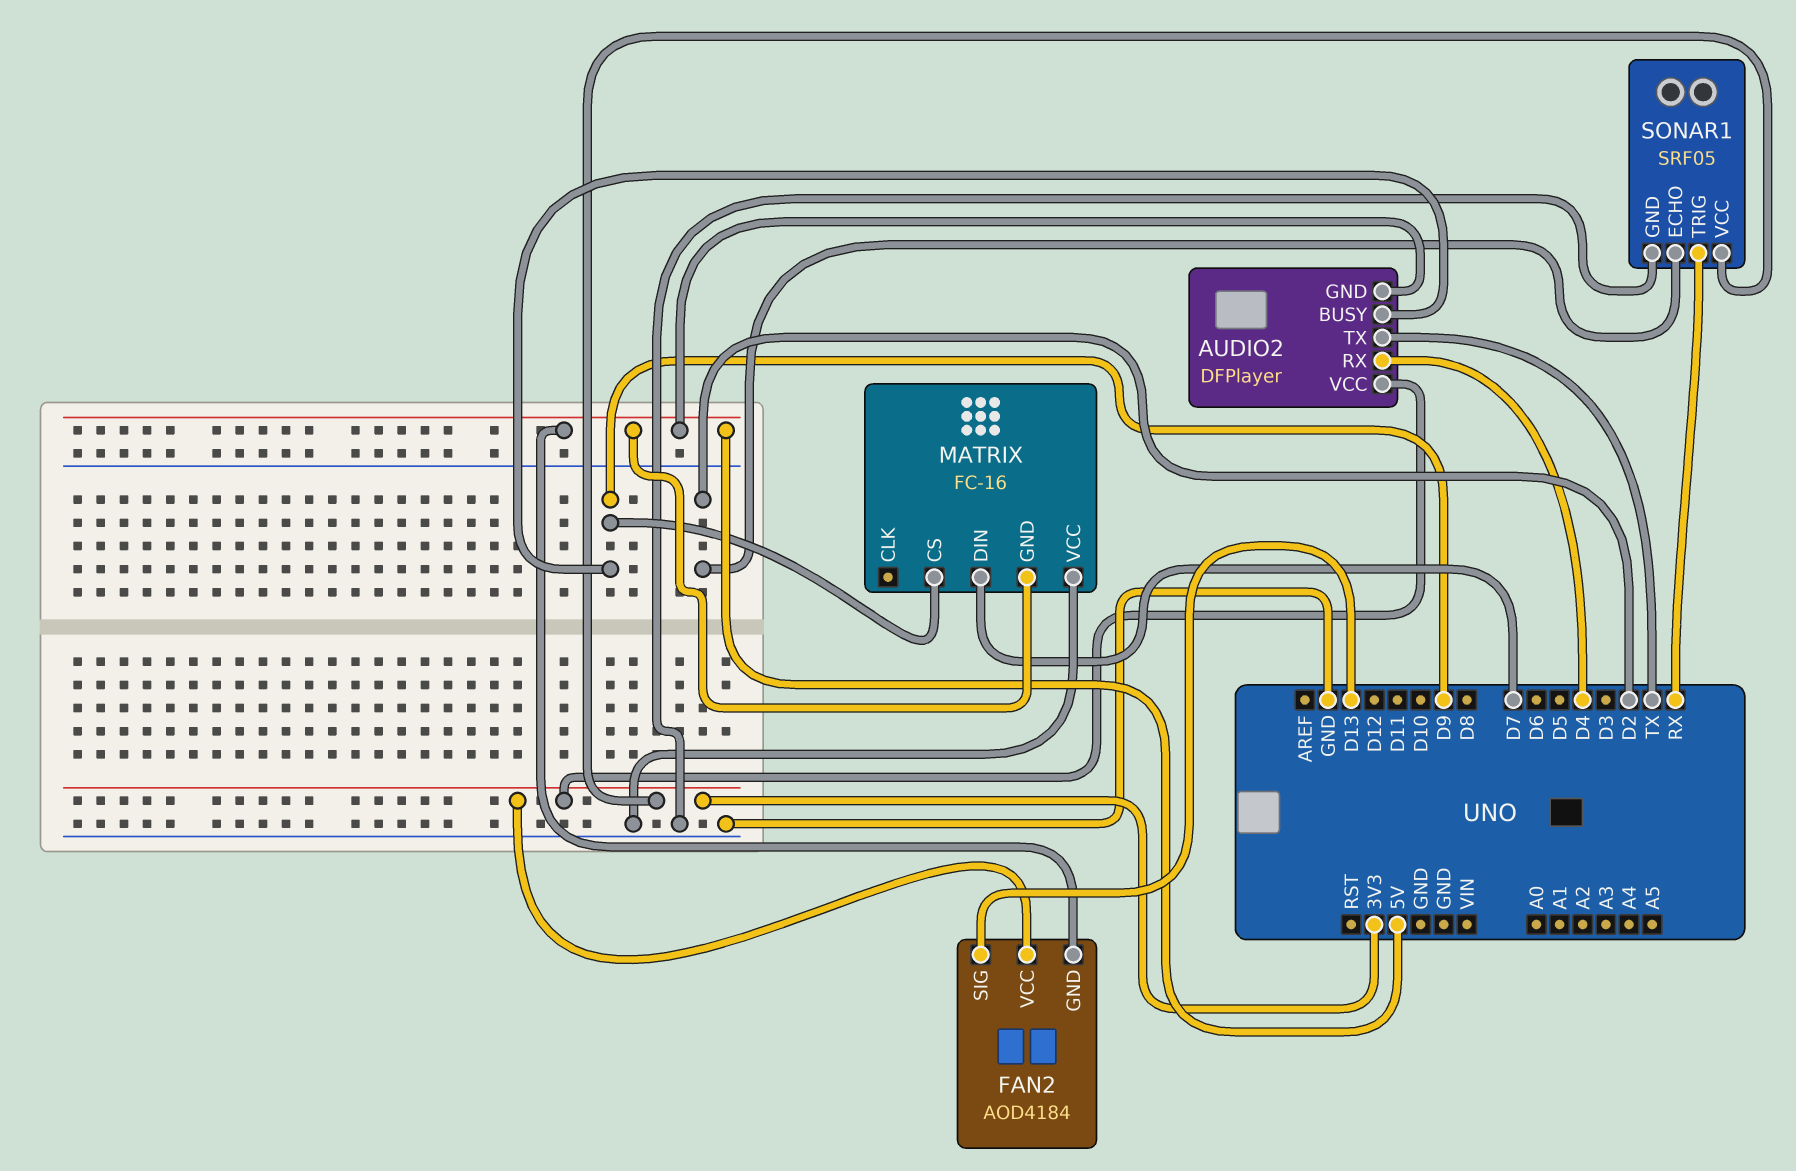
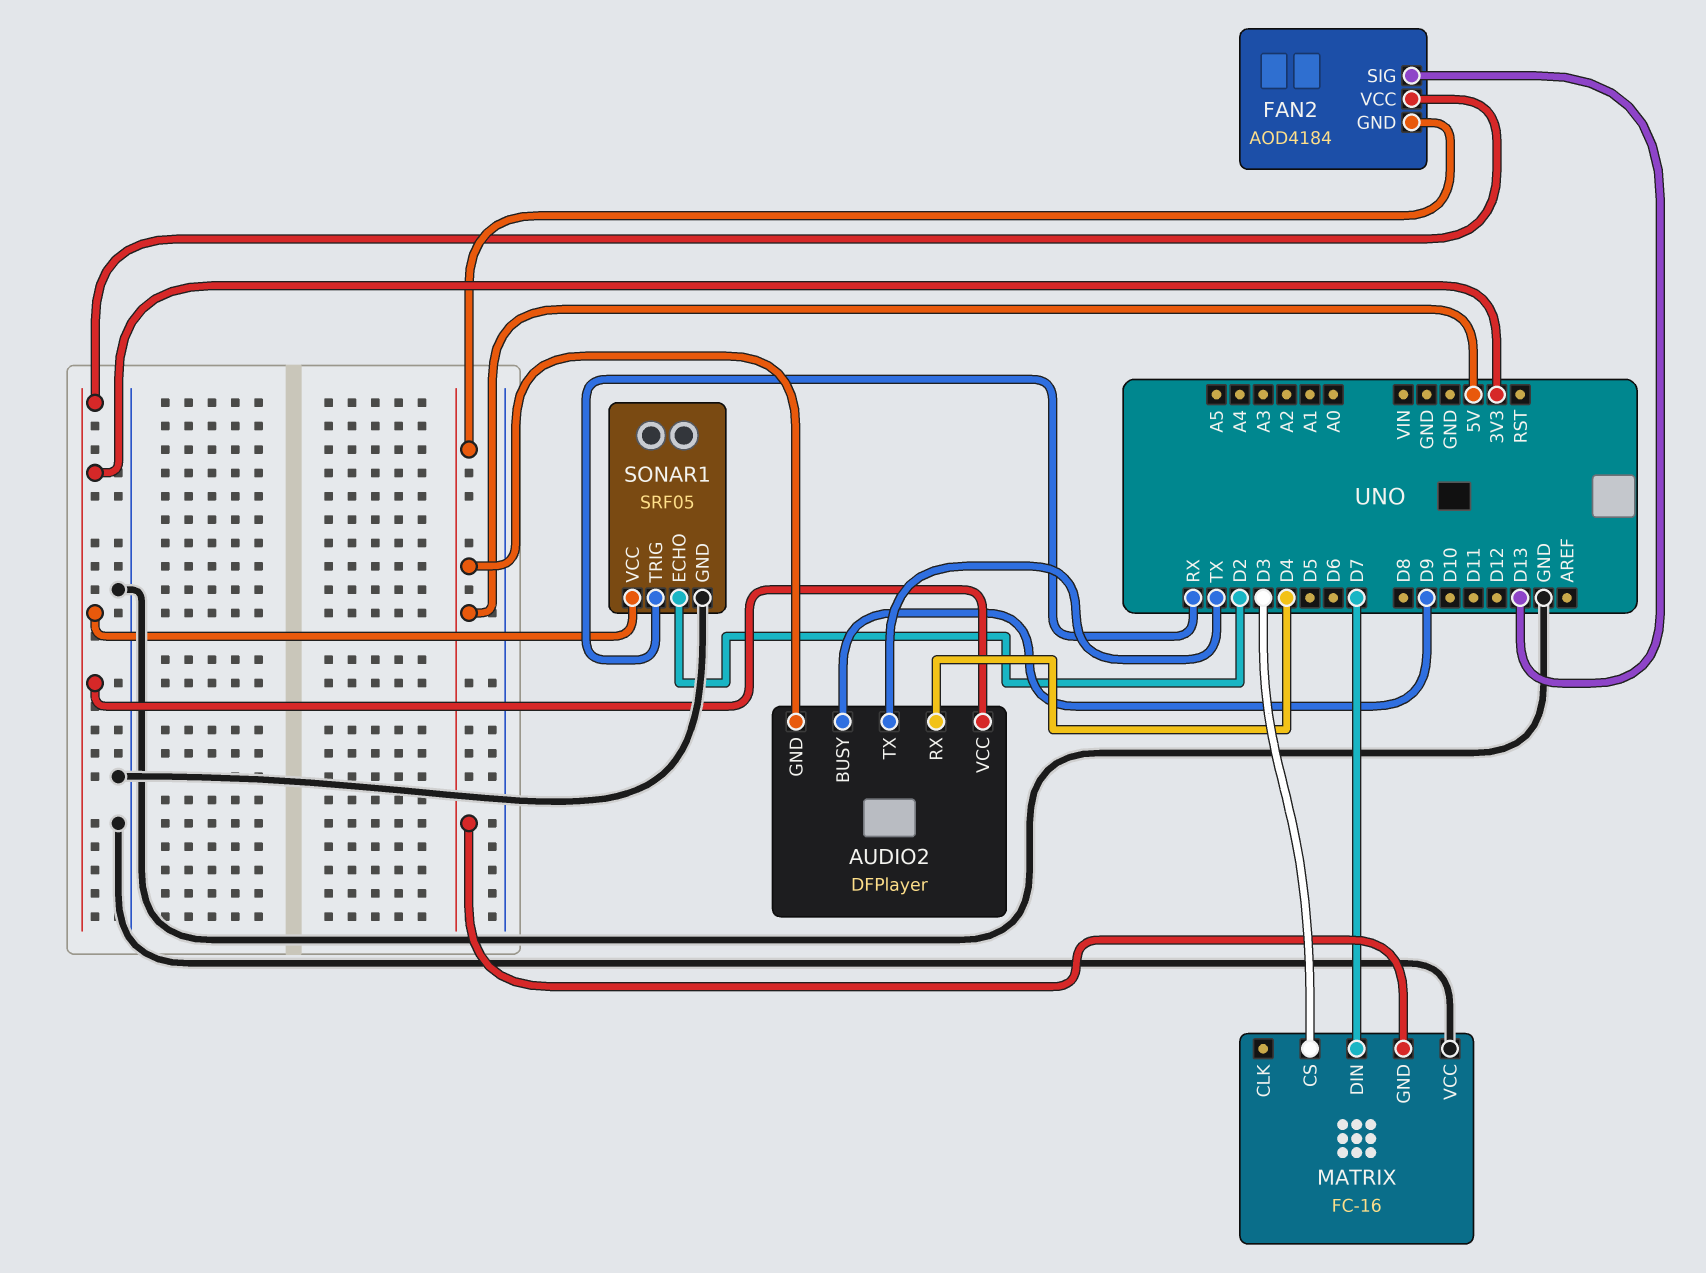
MATRIX pin CS: D9 -> D3

